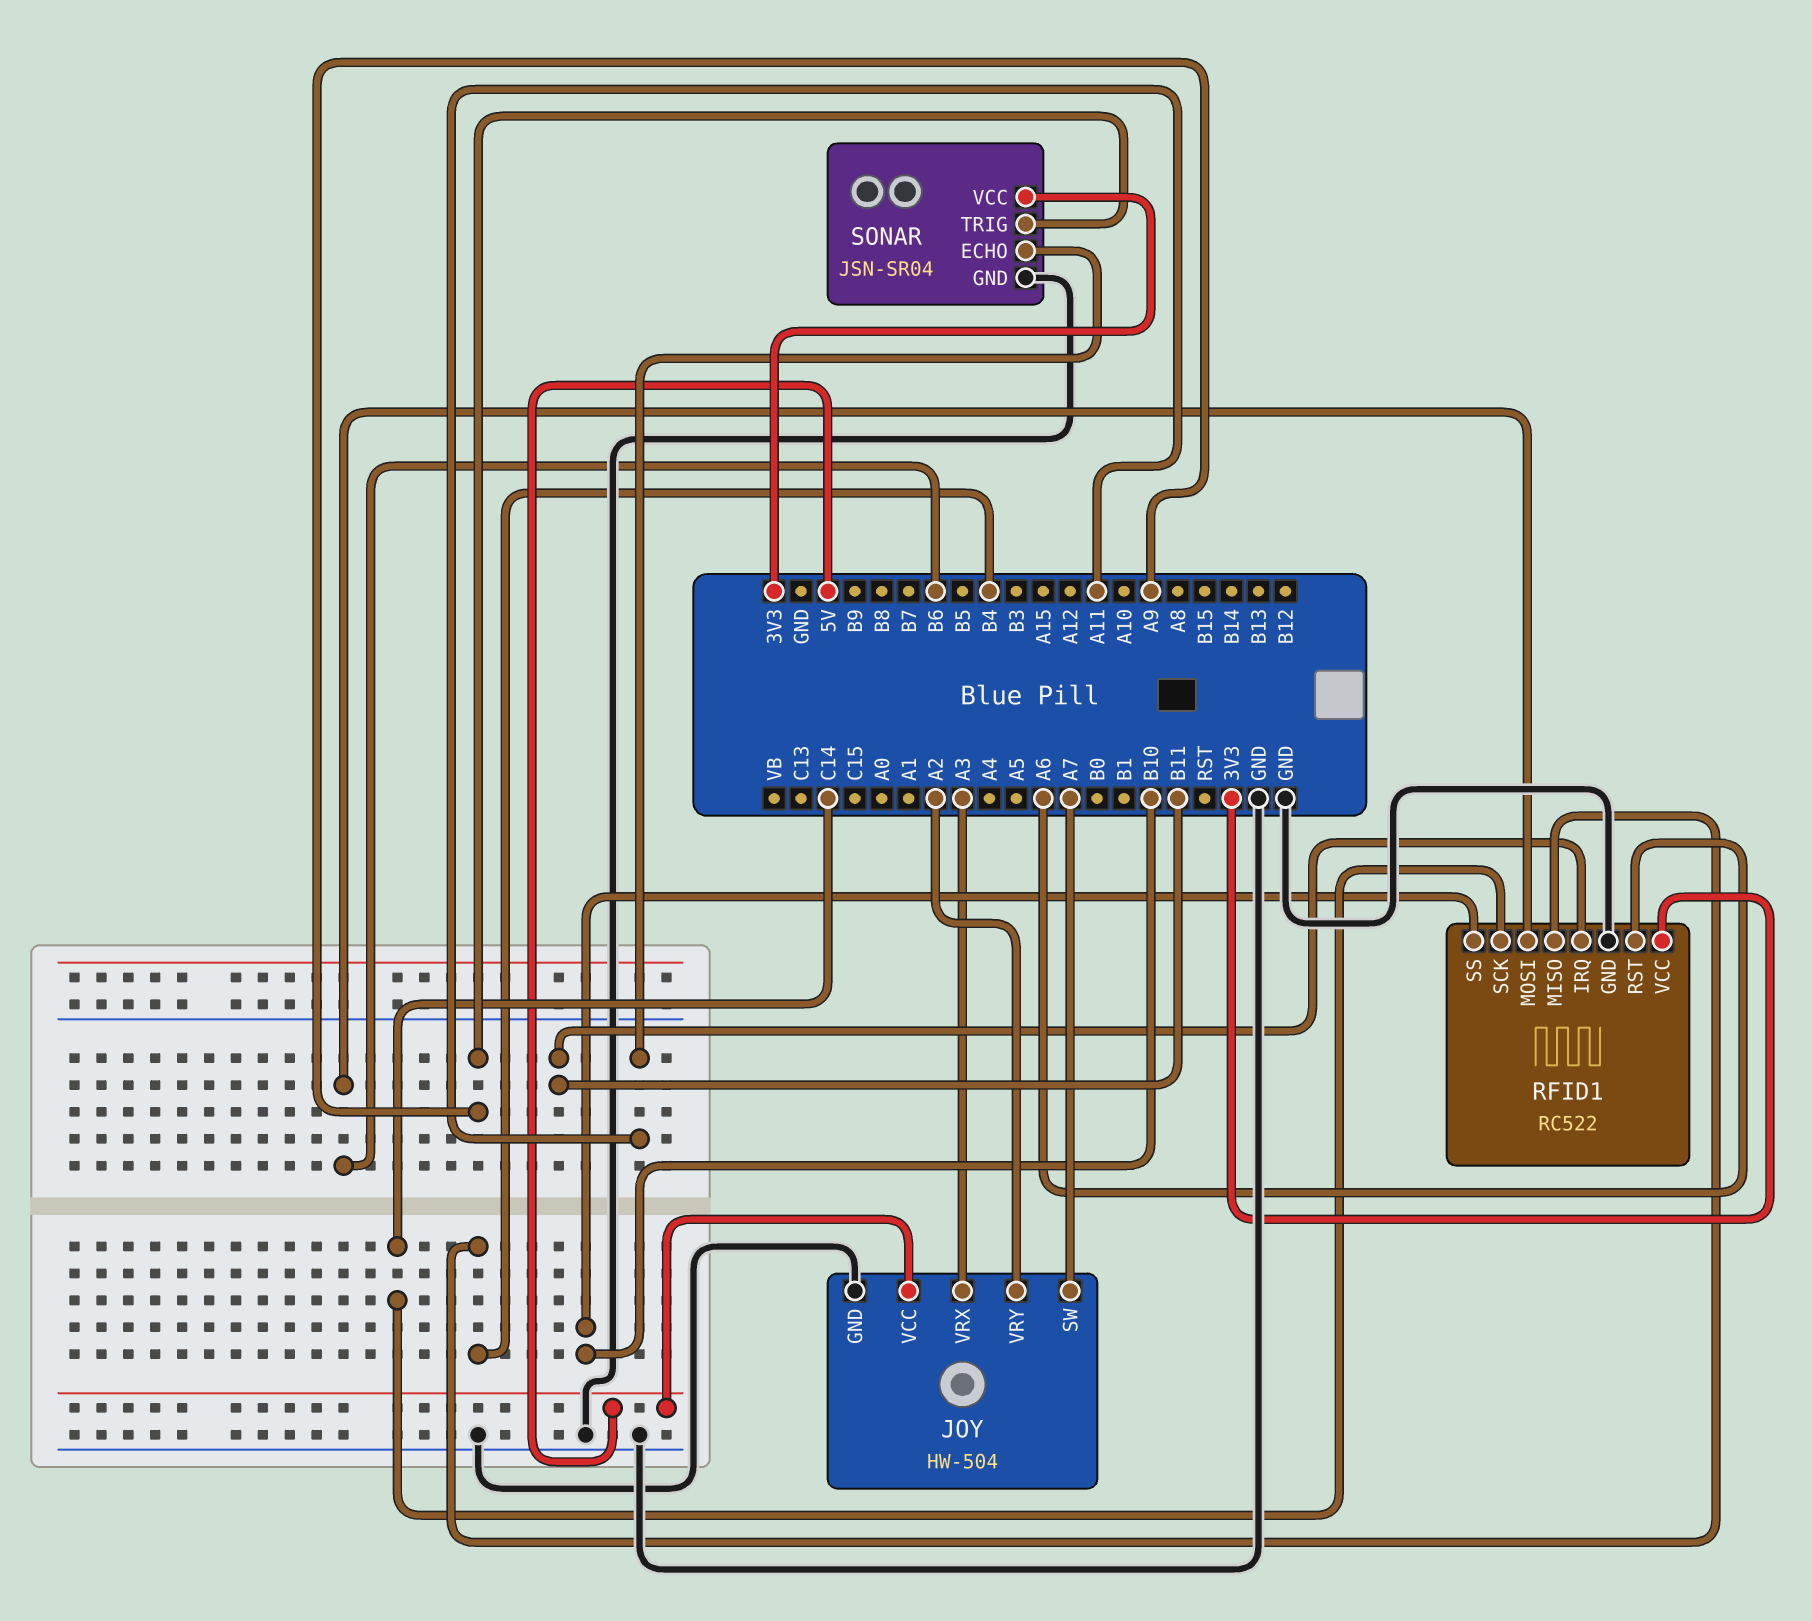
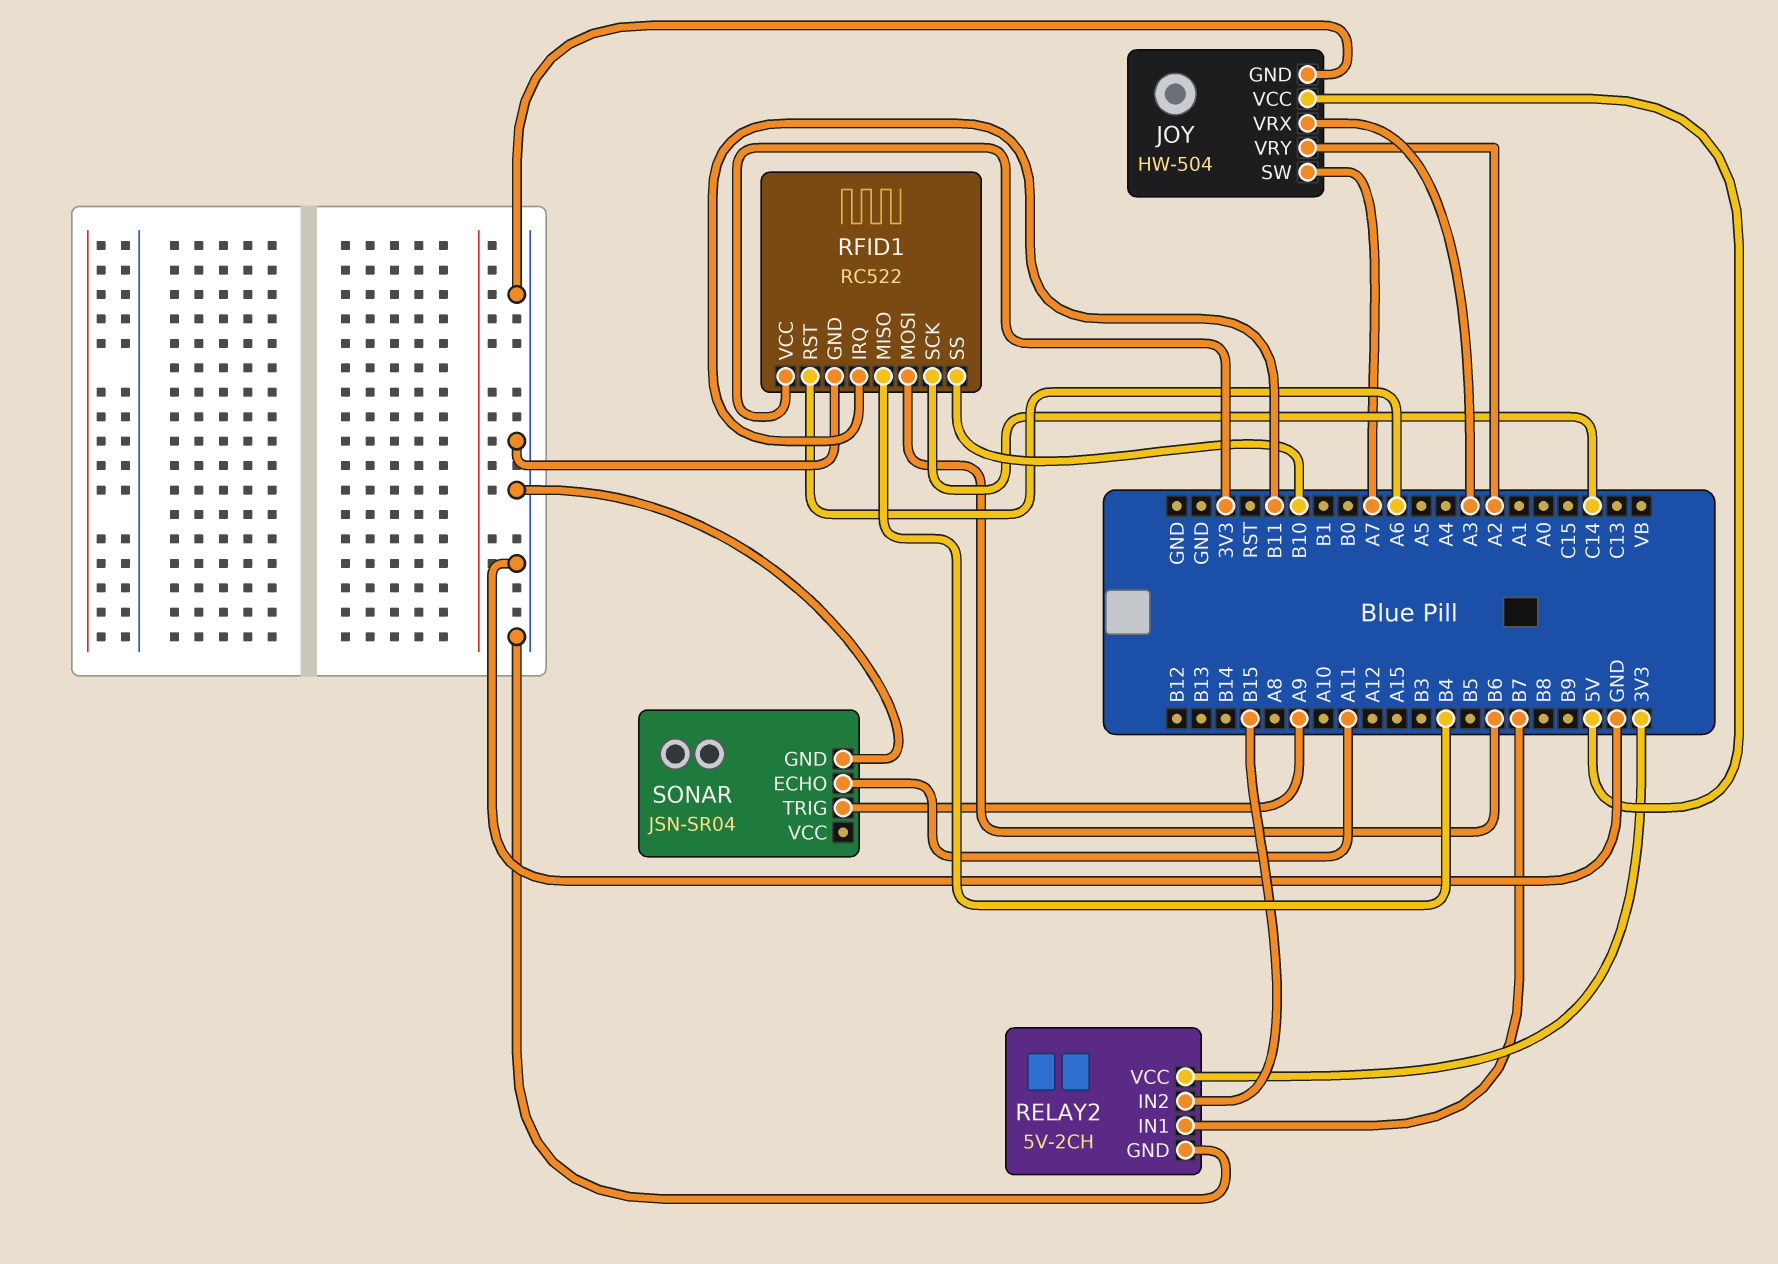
RELAY2: none -> 5V-2CH
RELAY2 pin GND: none -> GND
RELAY2 pin IN1: none -> B7
RELAY2 pin IN2: none -> B15
RELAY2 pin VCC: none -> 3V3
SONAR pin VCC: 3V3 -> none

